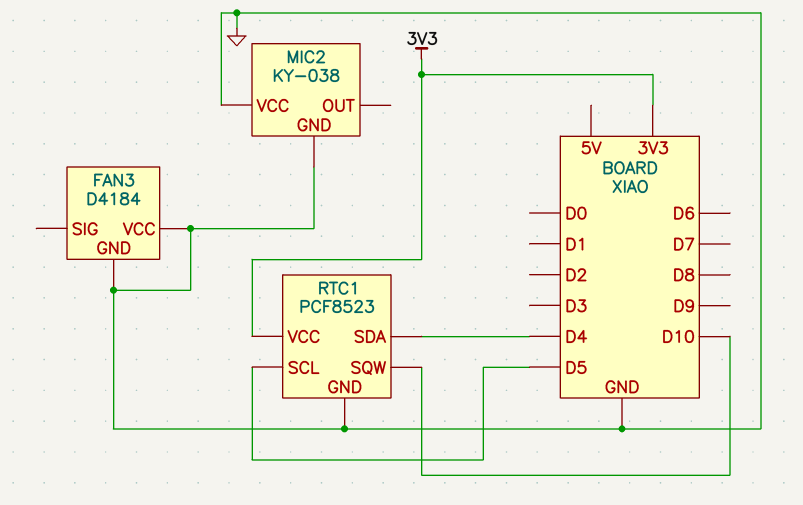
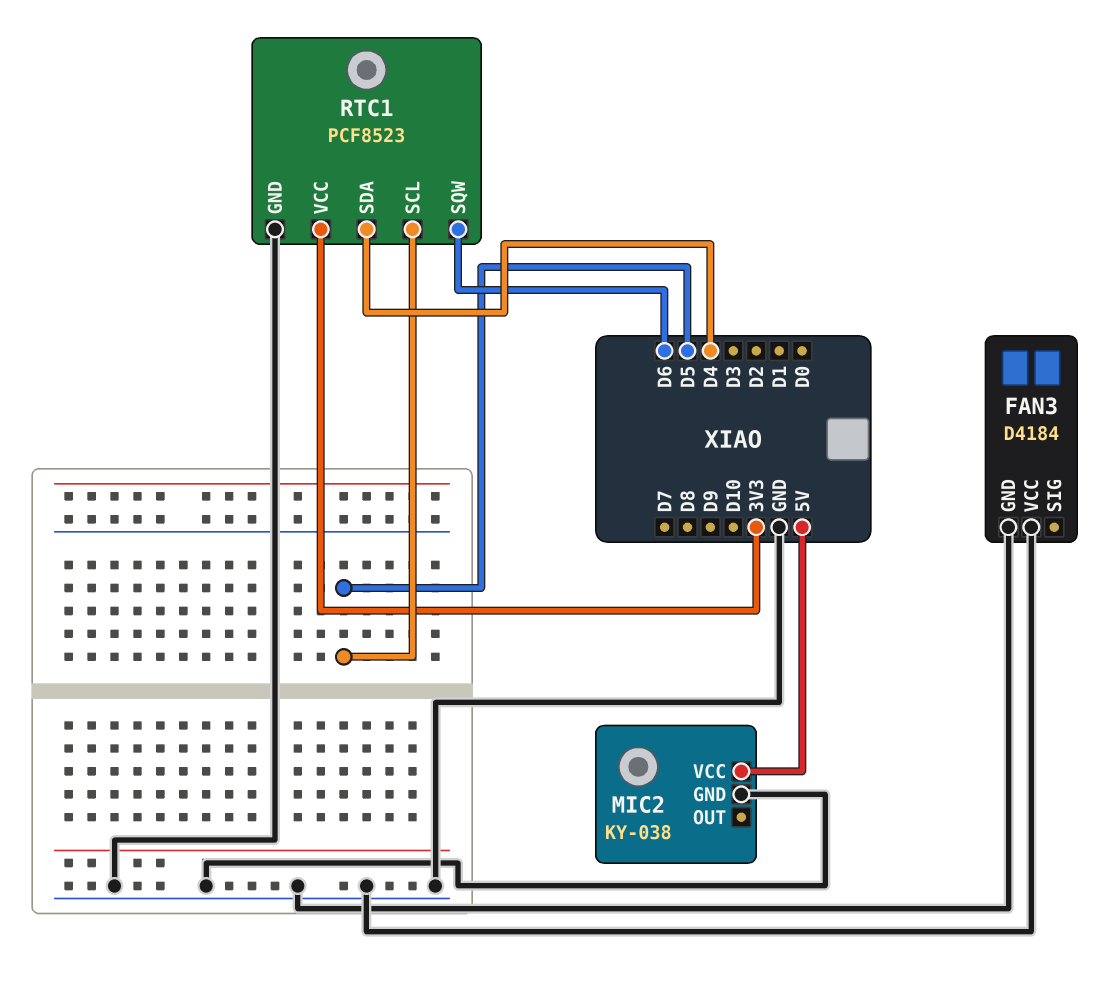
MIC2 pin VCC: GND -> 5V
RTC1 pin SQW: D10 -> D6

